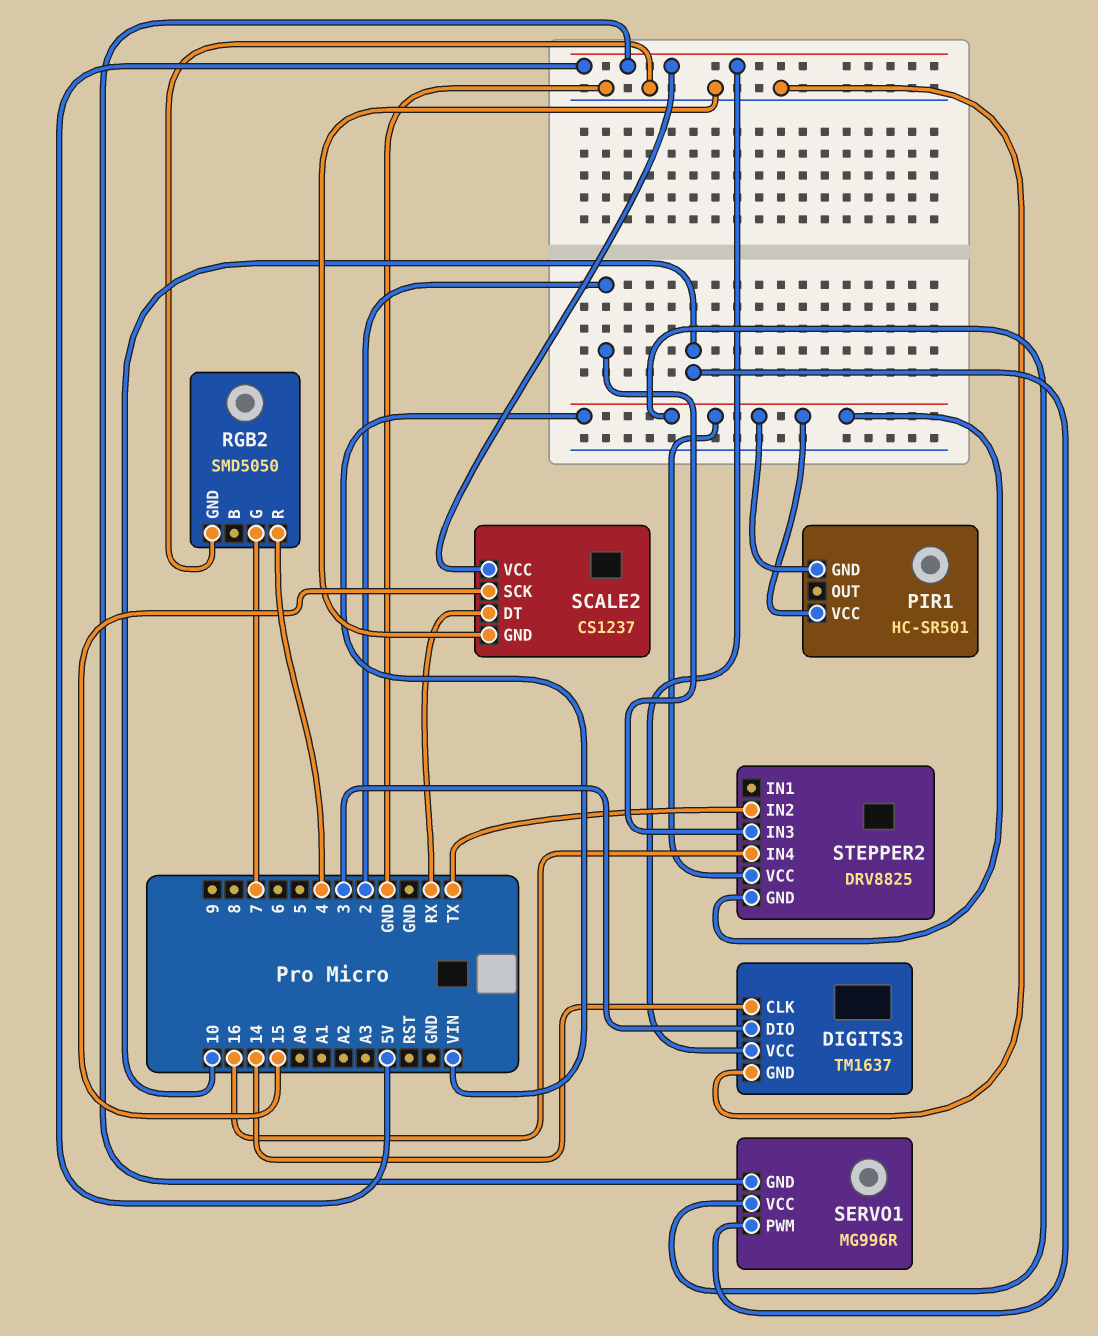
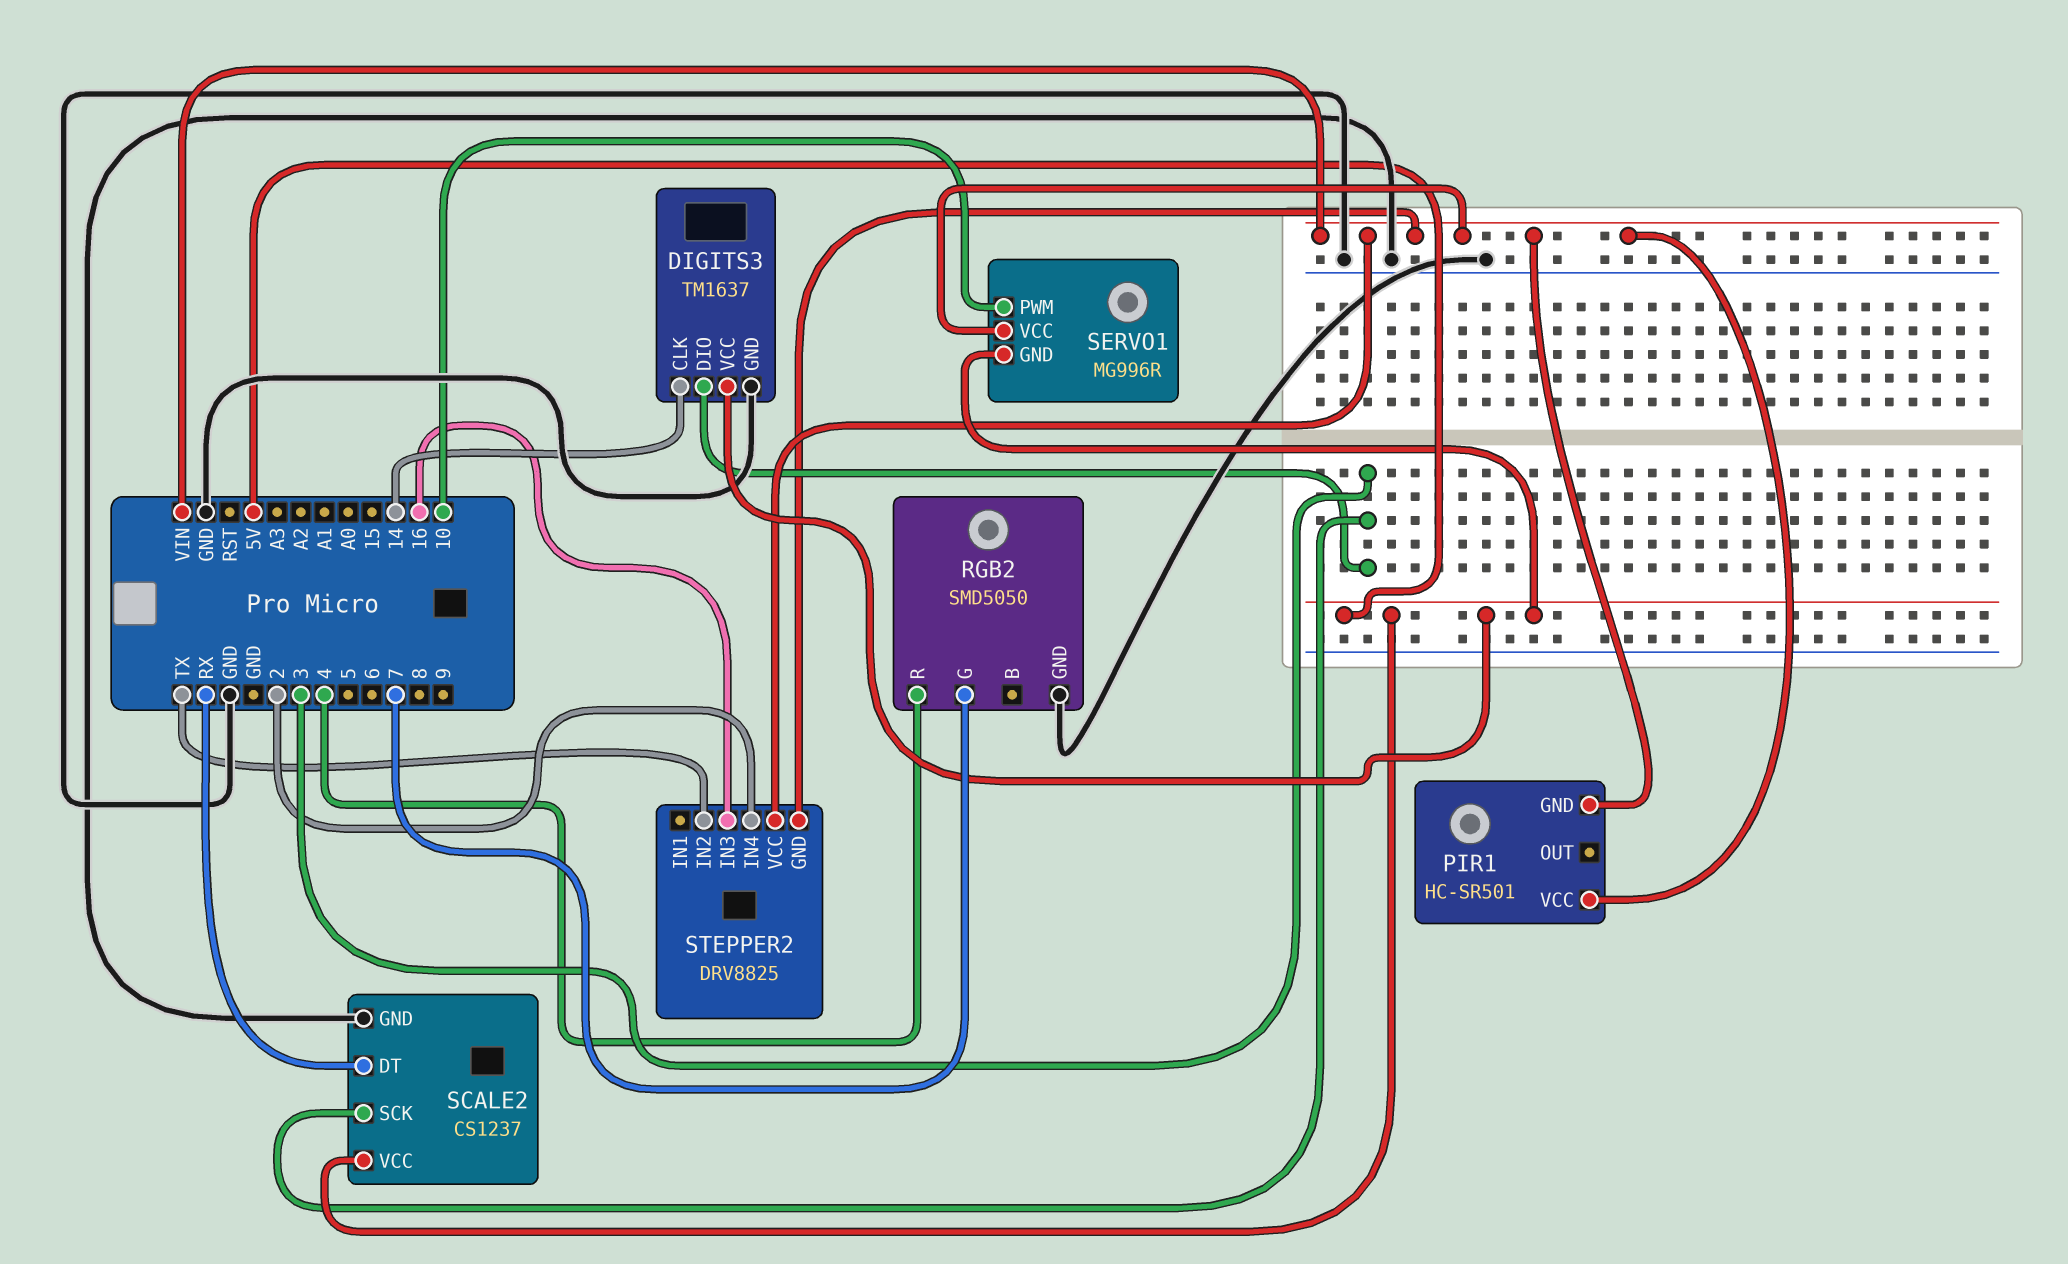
SCALE2 pin SCK: 15 -> 3
STEPPER2 pin IN3: 2 -> 16
STEPPER2 pin IN4: 16 -> 2

